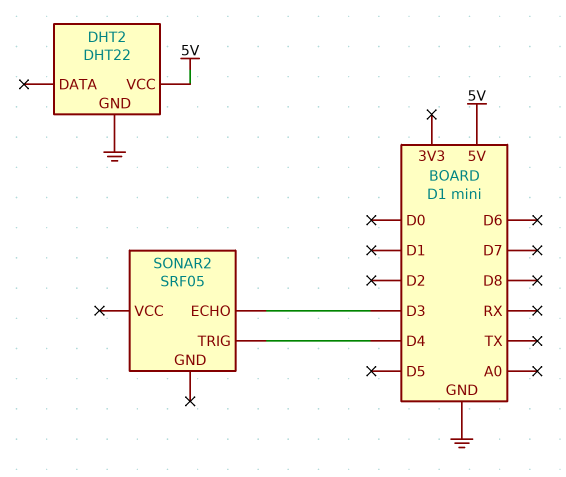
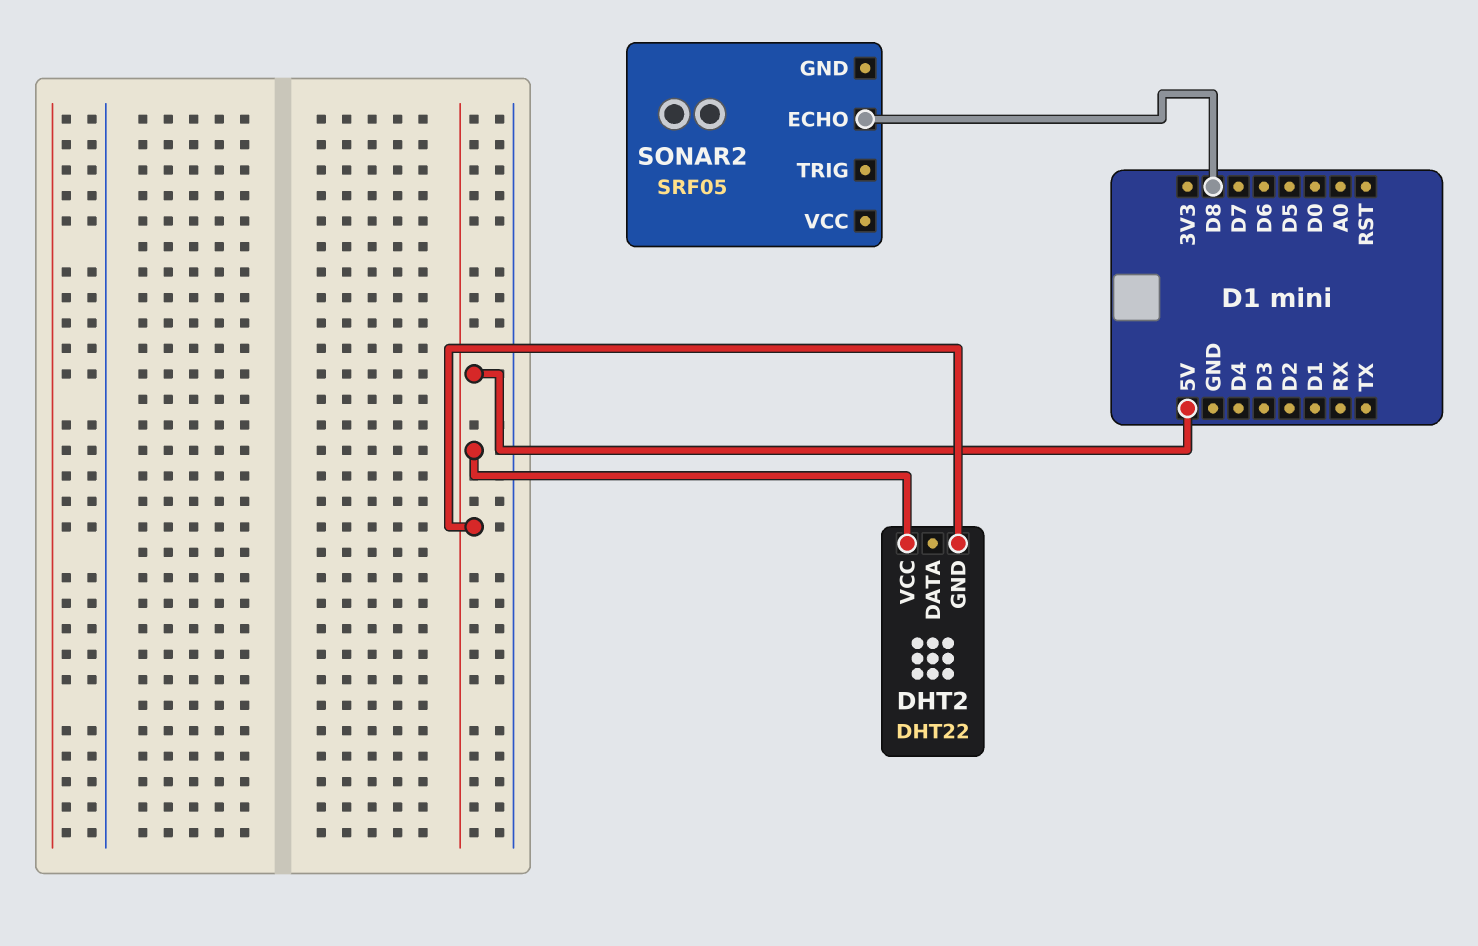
DHT2 pin GND: GND -> 5V
SONAR2 pin ECHO: D3 -> D8
SONAR2 pin TRIG: D4 -> none

